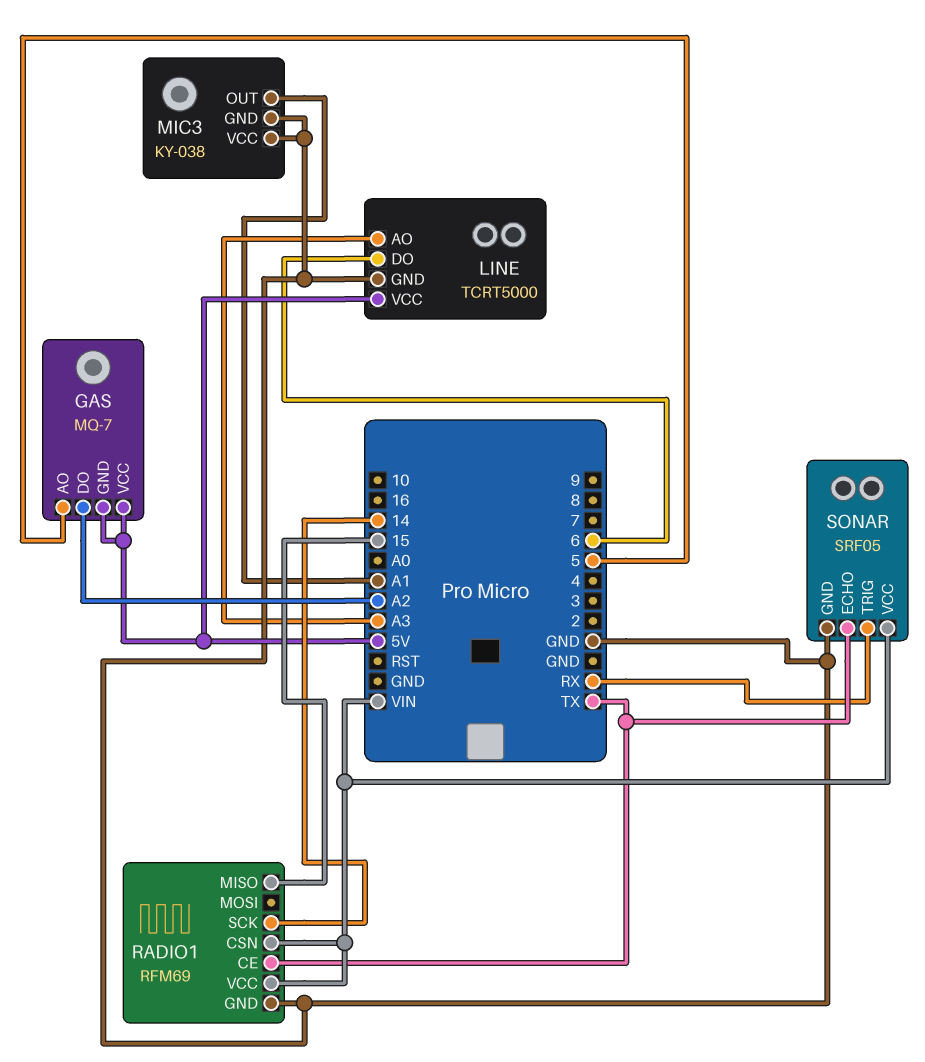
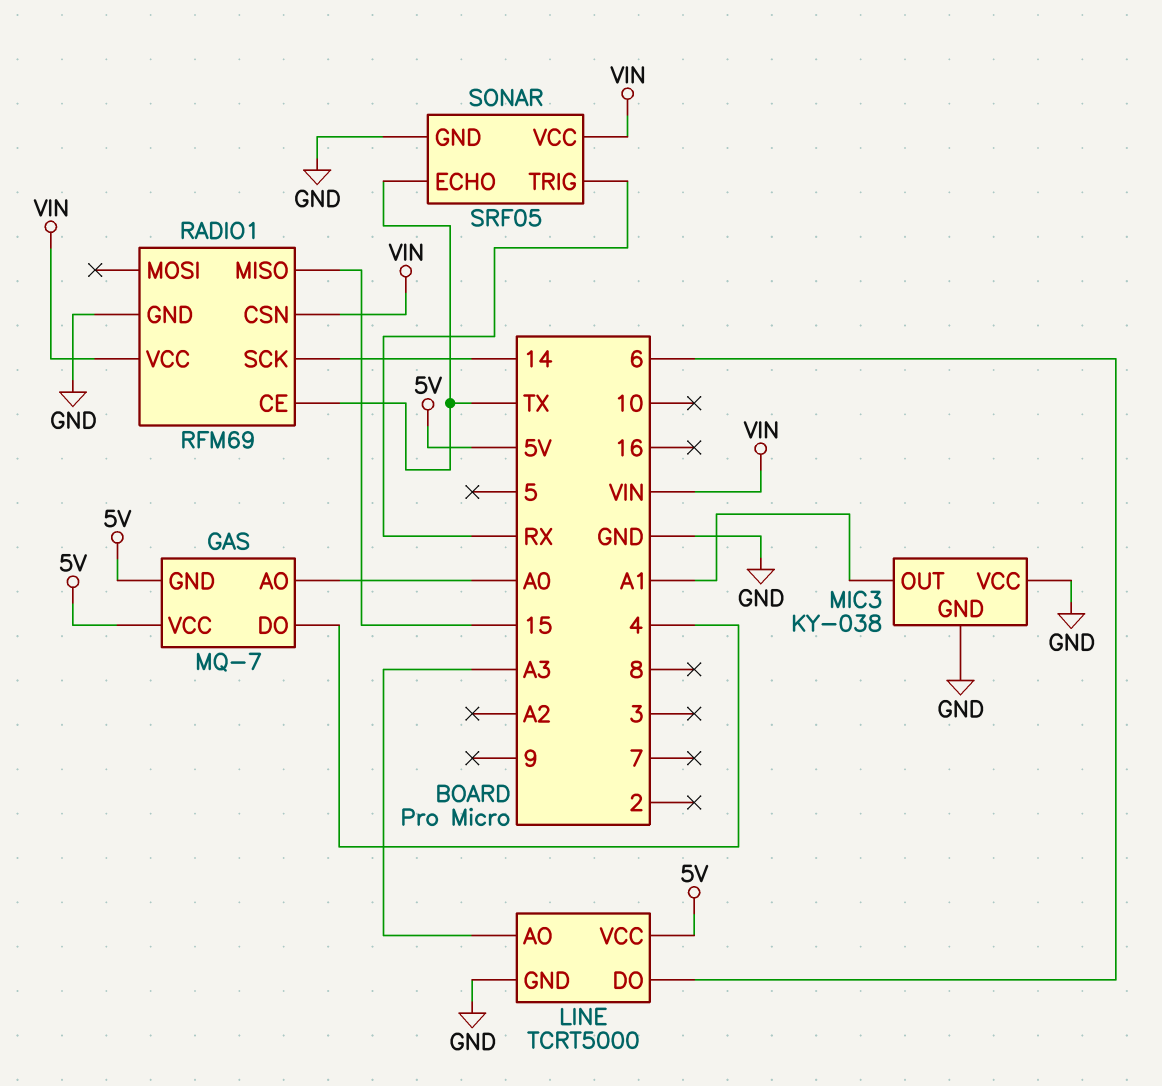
GAS pin AO: 5 -> A0
GAS pin DO: A2 -> 4

